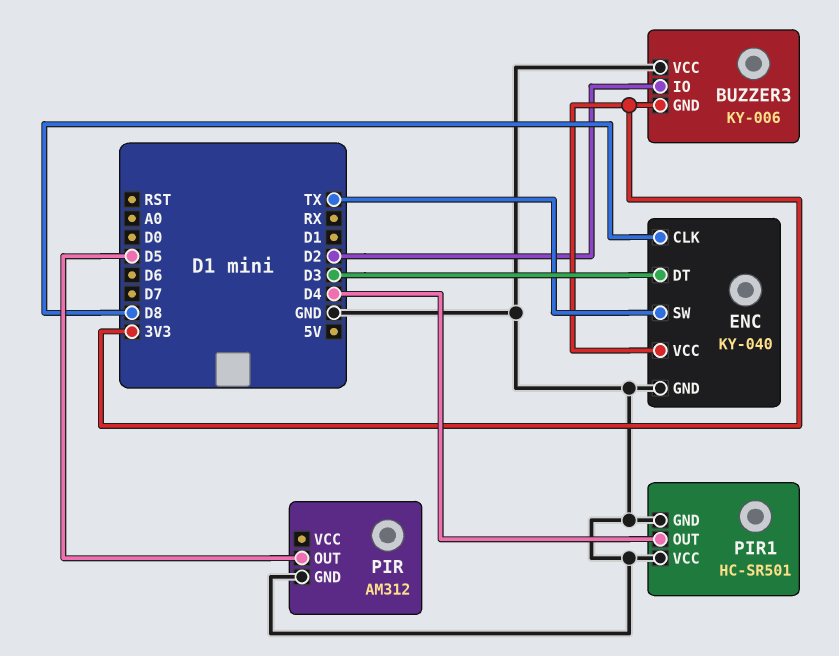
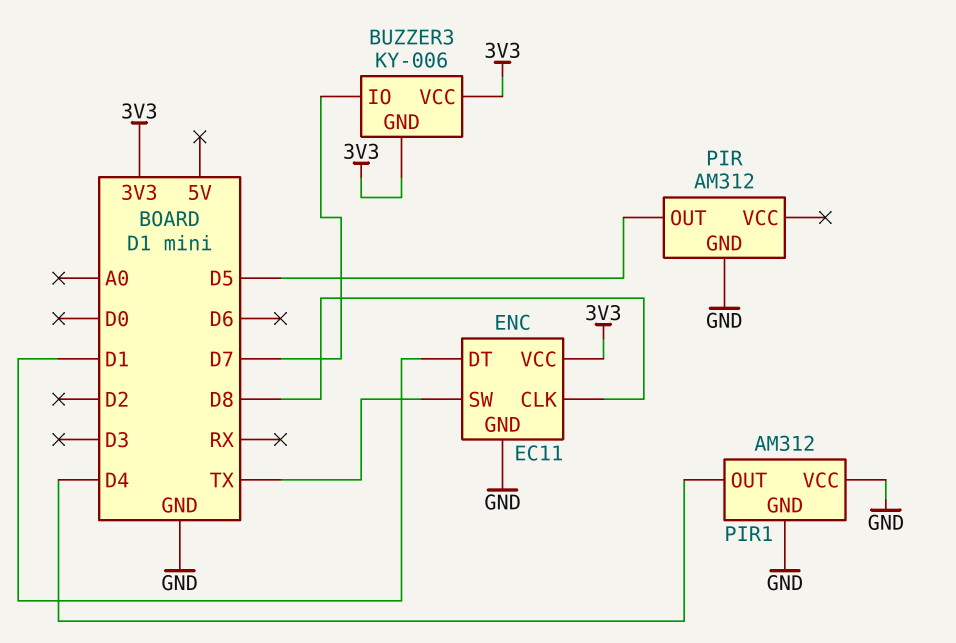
BUZZER3 pin IO: D2 -> D7
BUZZER3 pin VCC: GND -> 3V3
ENC: KY-040 -> EC11
ENC pin DT: D3 -> D1
PIR1: HC-SR501 -> AM312

